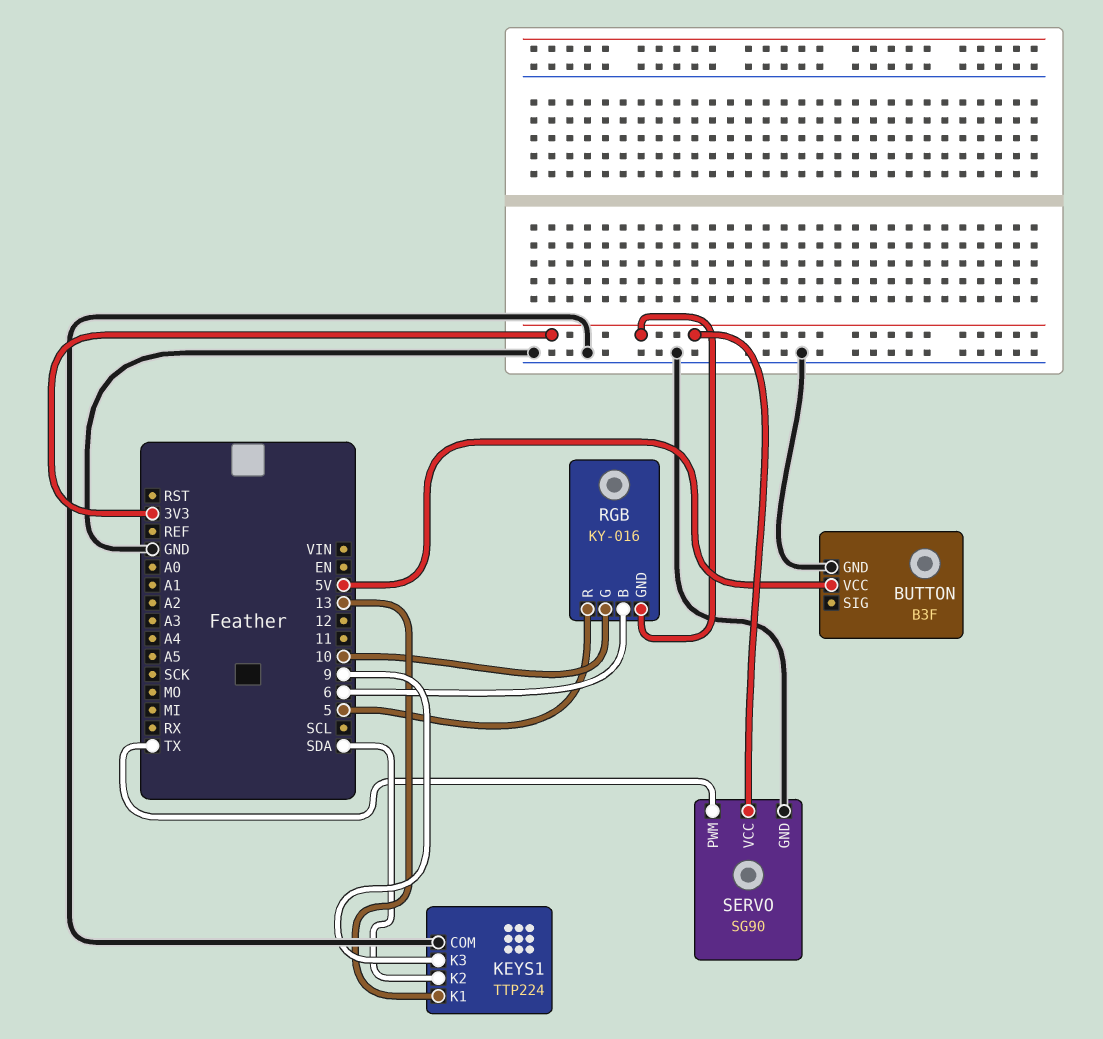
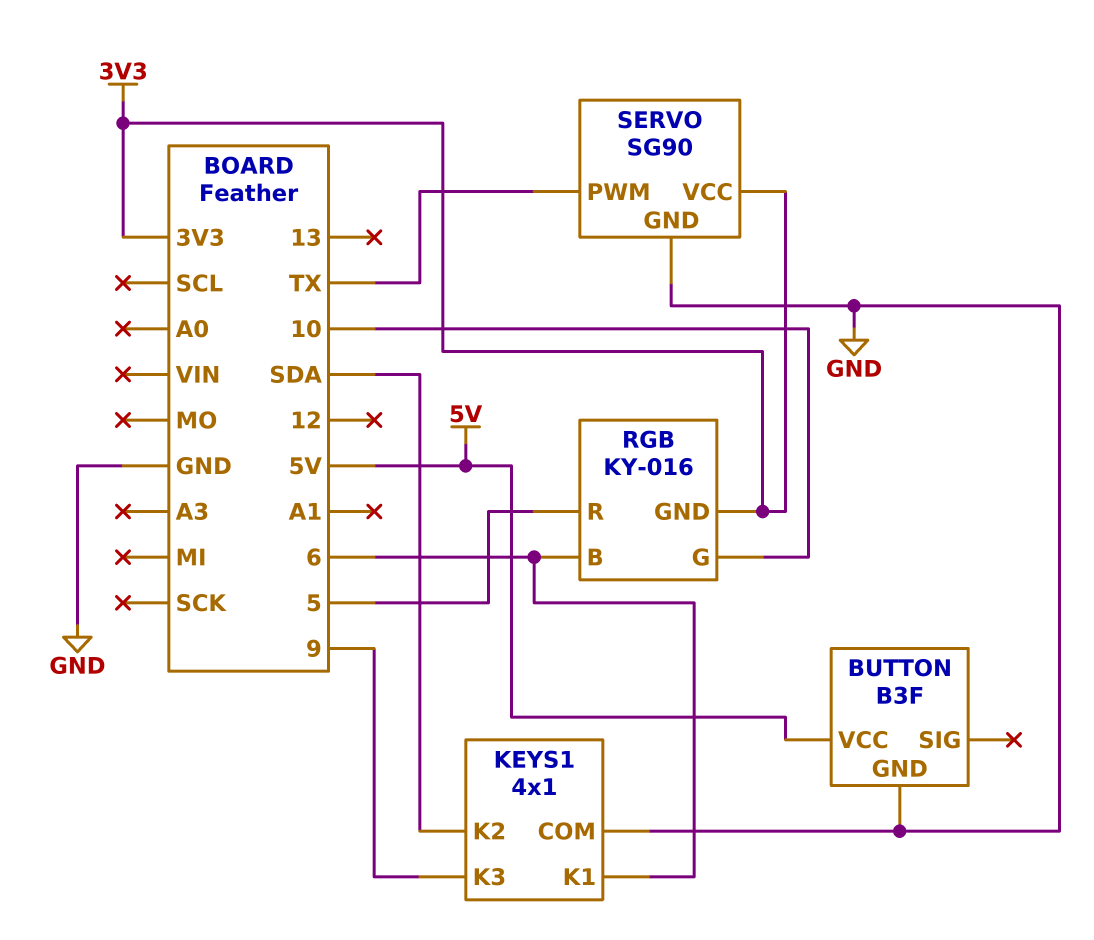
KEYS1: TTP224 -> 4x1
KEYS1 pin K1: 13 -> 6

